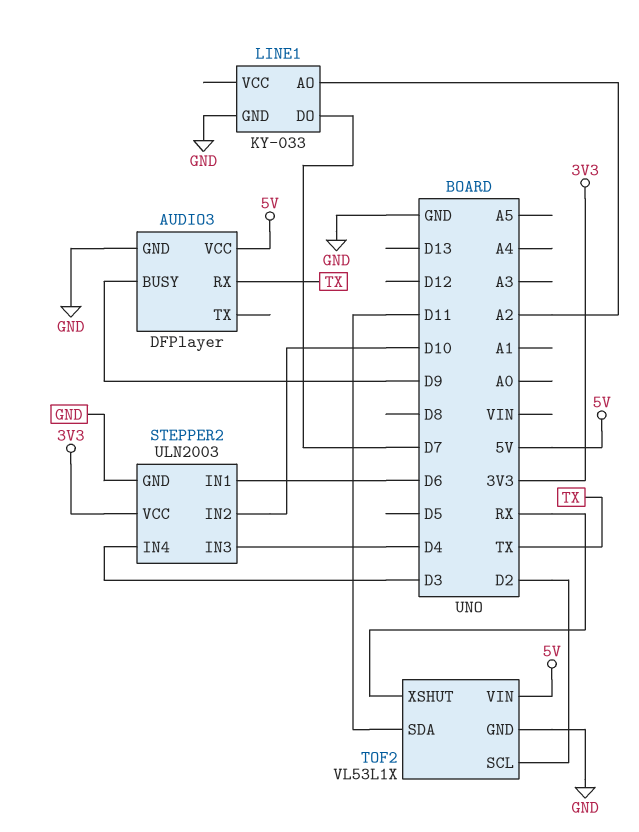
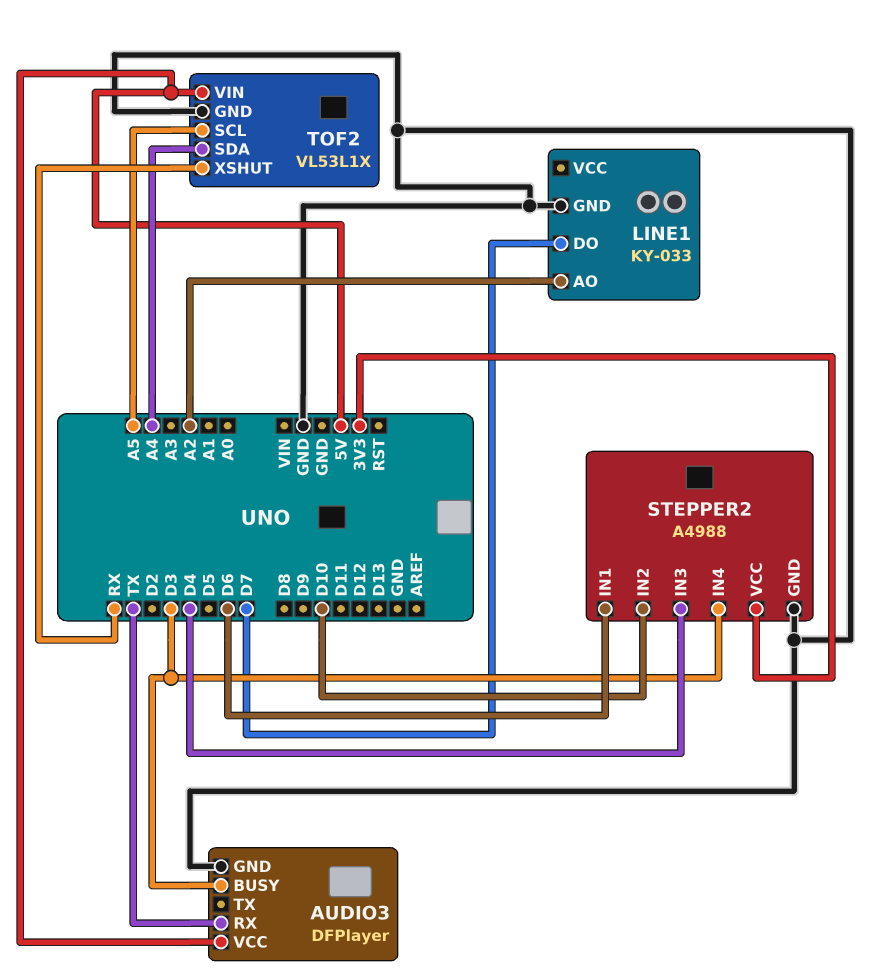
AUDIO3 pin BUSY: D9 -> D3
STEPPER2: ULN2003 -> A4988
TOF2 pin SCL: D2 -> A5
TOF2 pin SDA: D11 -> A4

